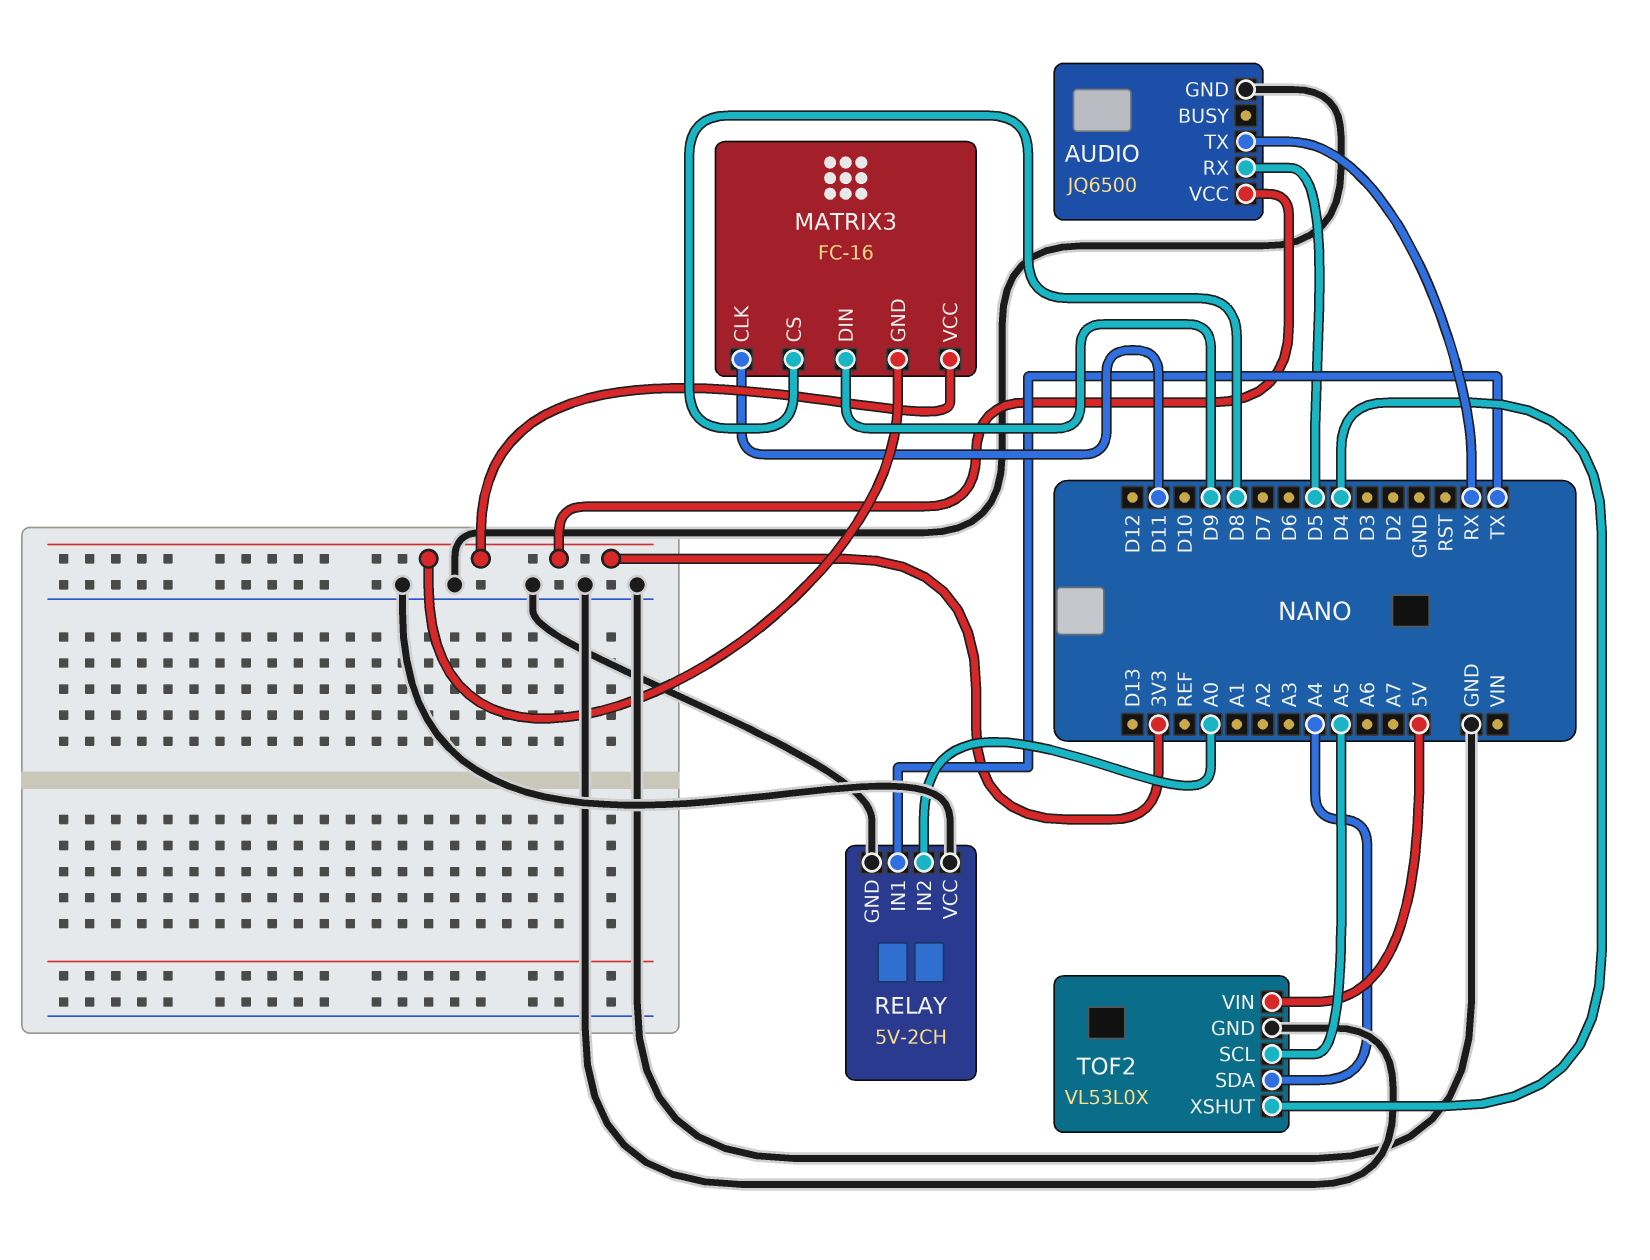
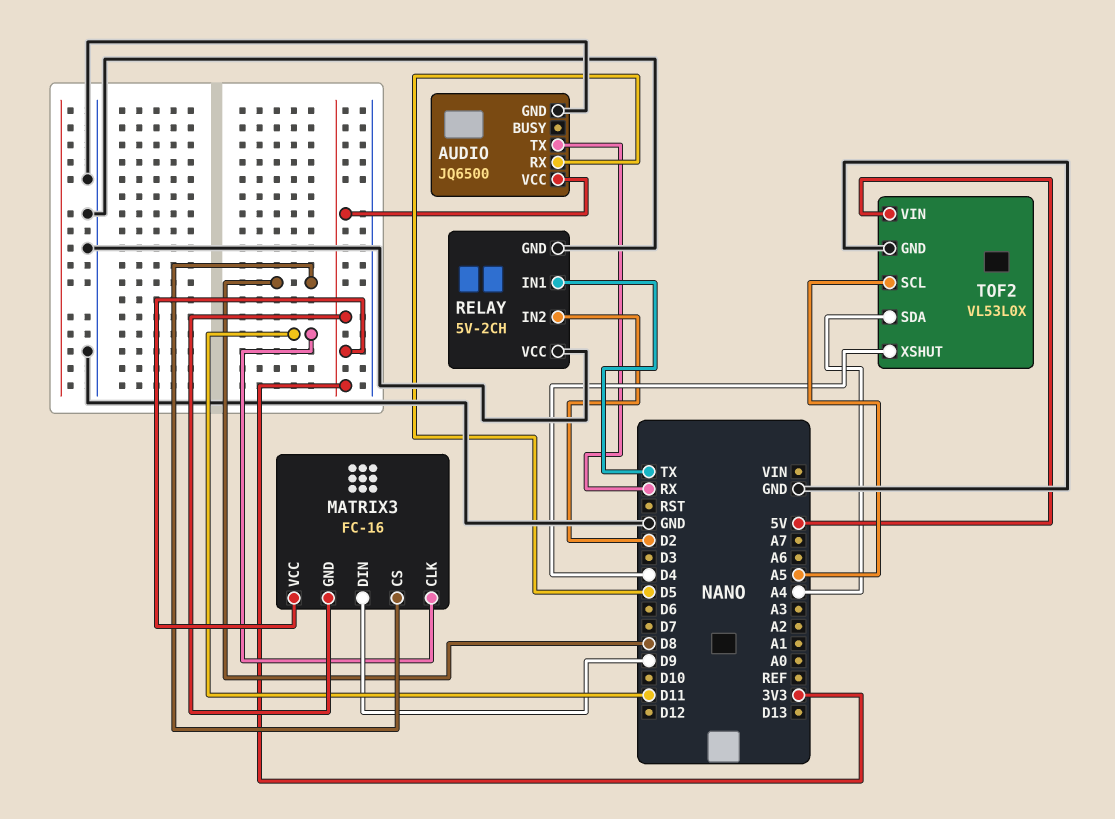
RELAY pin IN2: A0 -> D2

